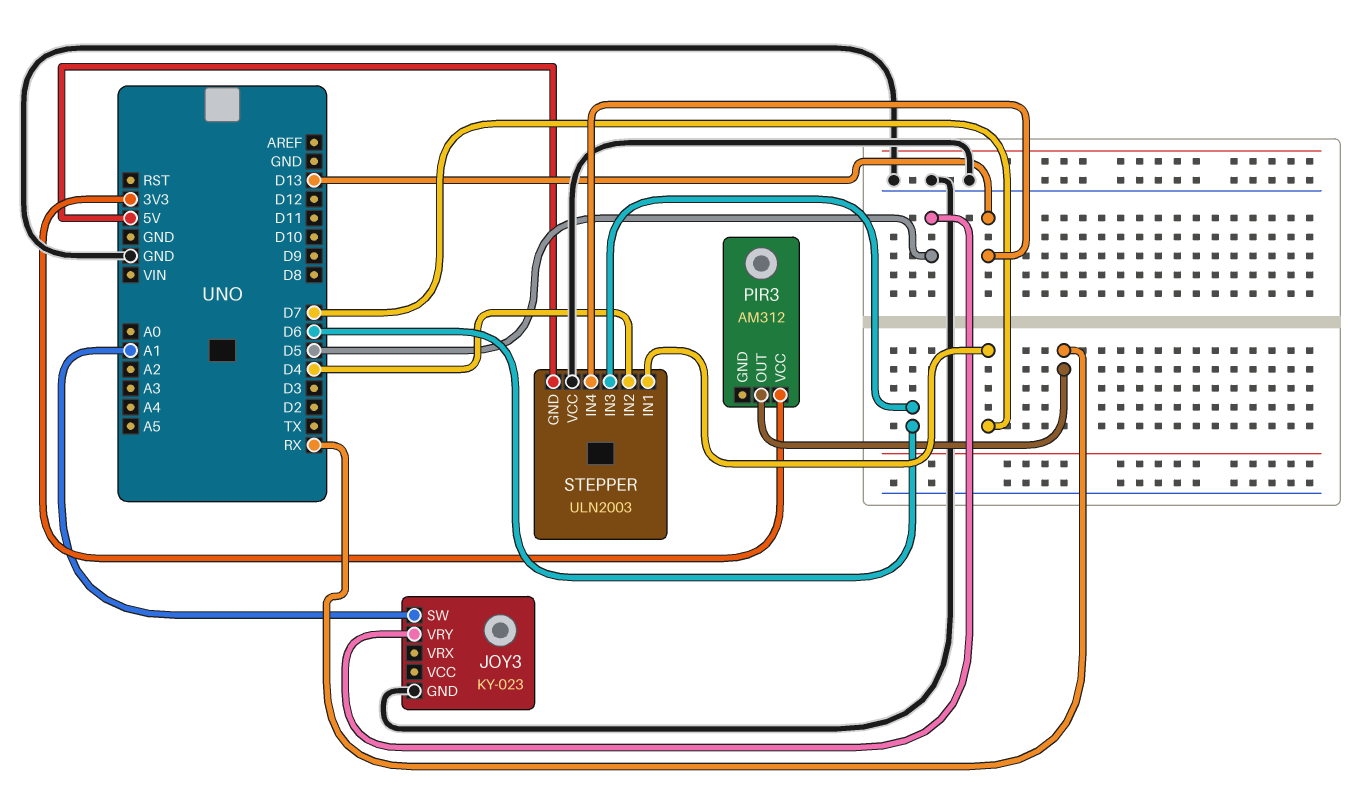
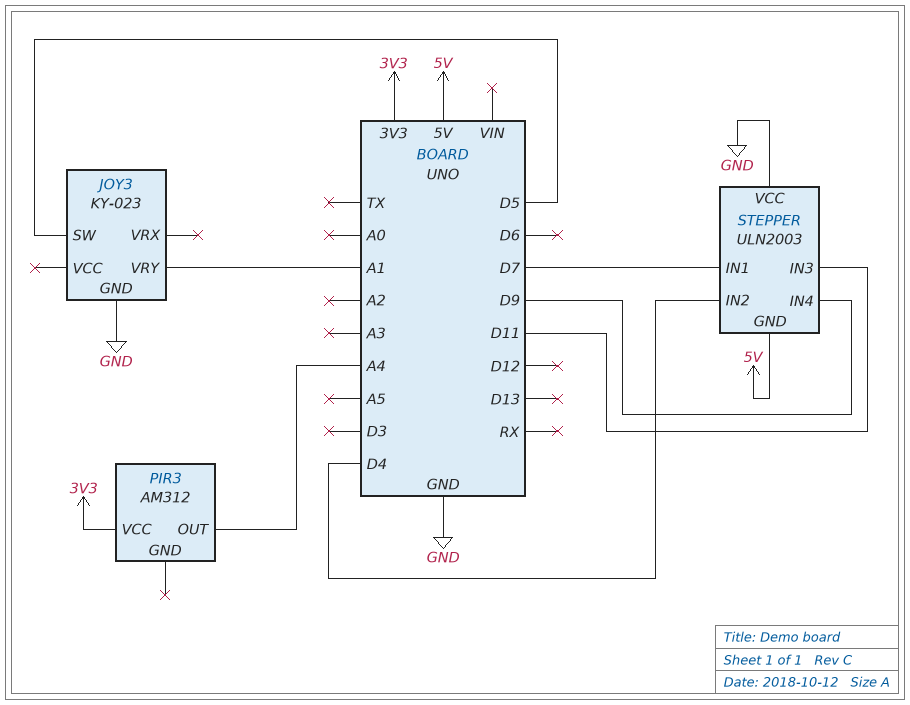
JOY3 pin SW: A1 -> D5
JOY3 pin VRY: D5 -> A1
PIR3 pin OUT: RX -> A4
STEPPER pin IN3: D6 -> D11
STEPPER pin IN4: D13 -> D9

